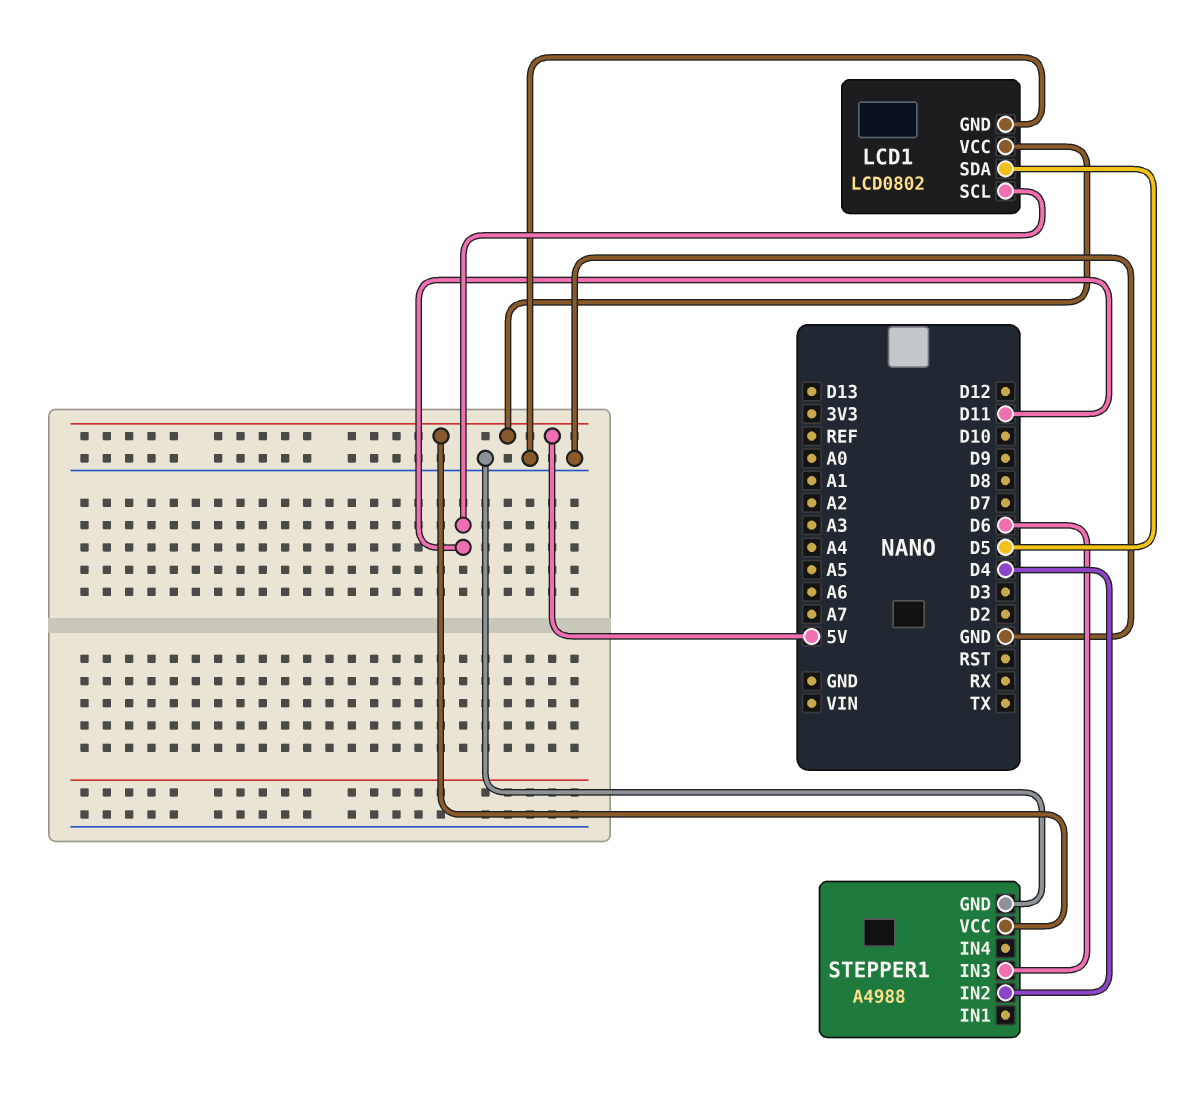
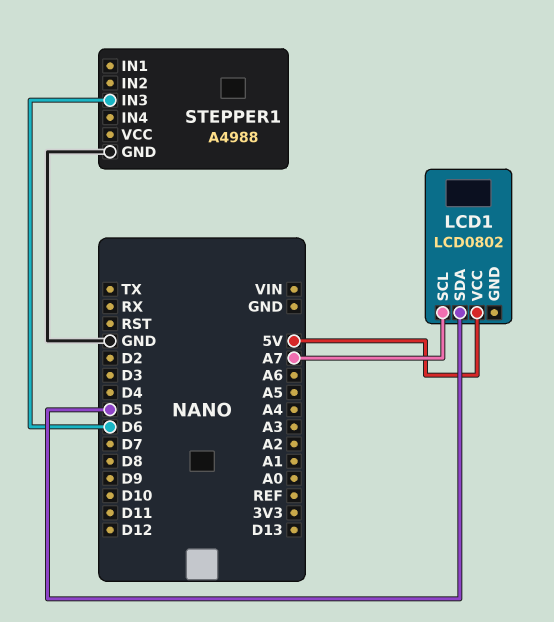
LCD1 pin GND: GND -> none
LCD1 pin SCL: D11 -> A7
STEPPER1 pin IN2: D4 -> none
STEPPER1 pin VCC: 5V -> none

